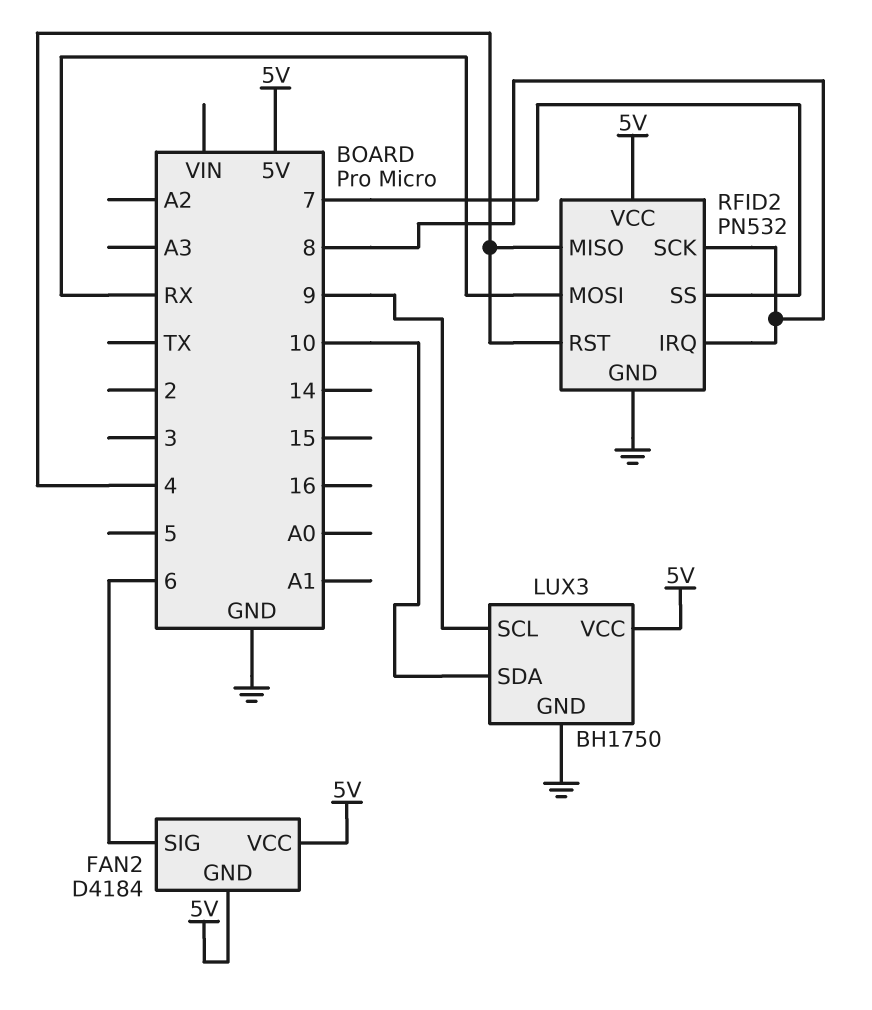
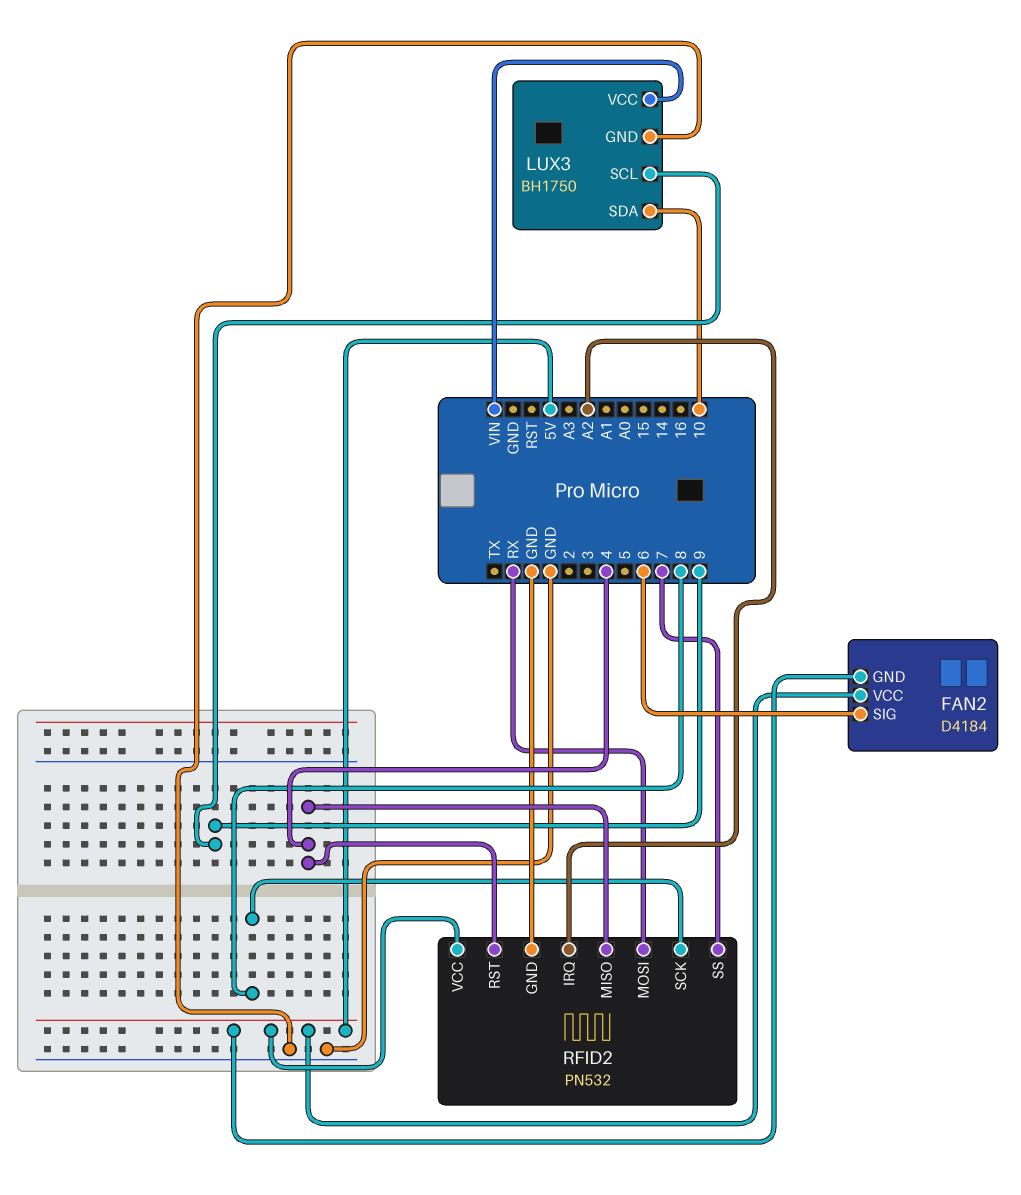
LUX3 pin VCC: 5V -> VIN
RFID2 pin IRQ: 8 -> A2

